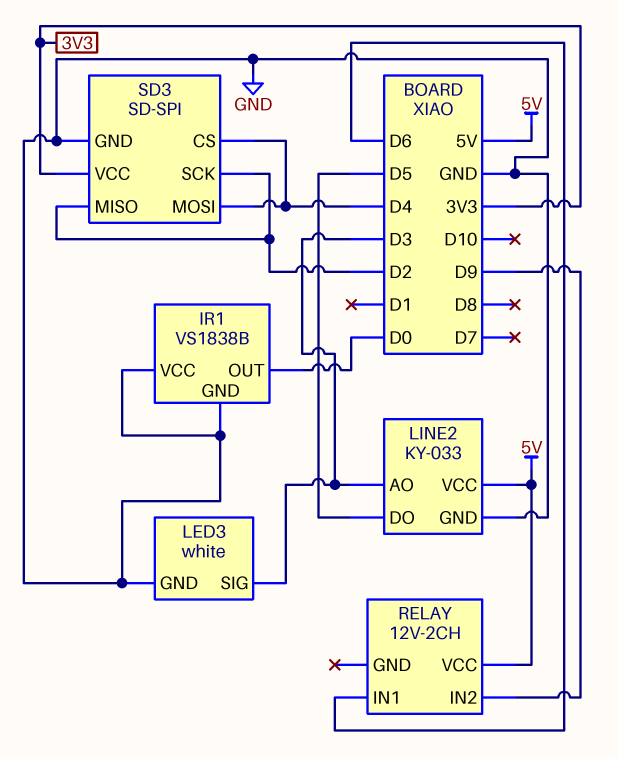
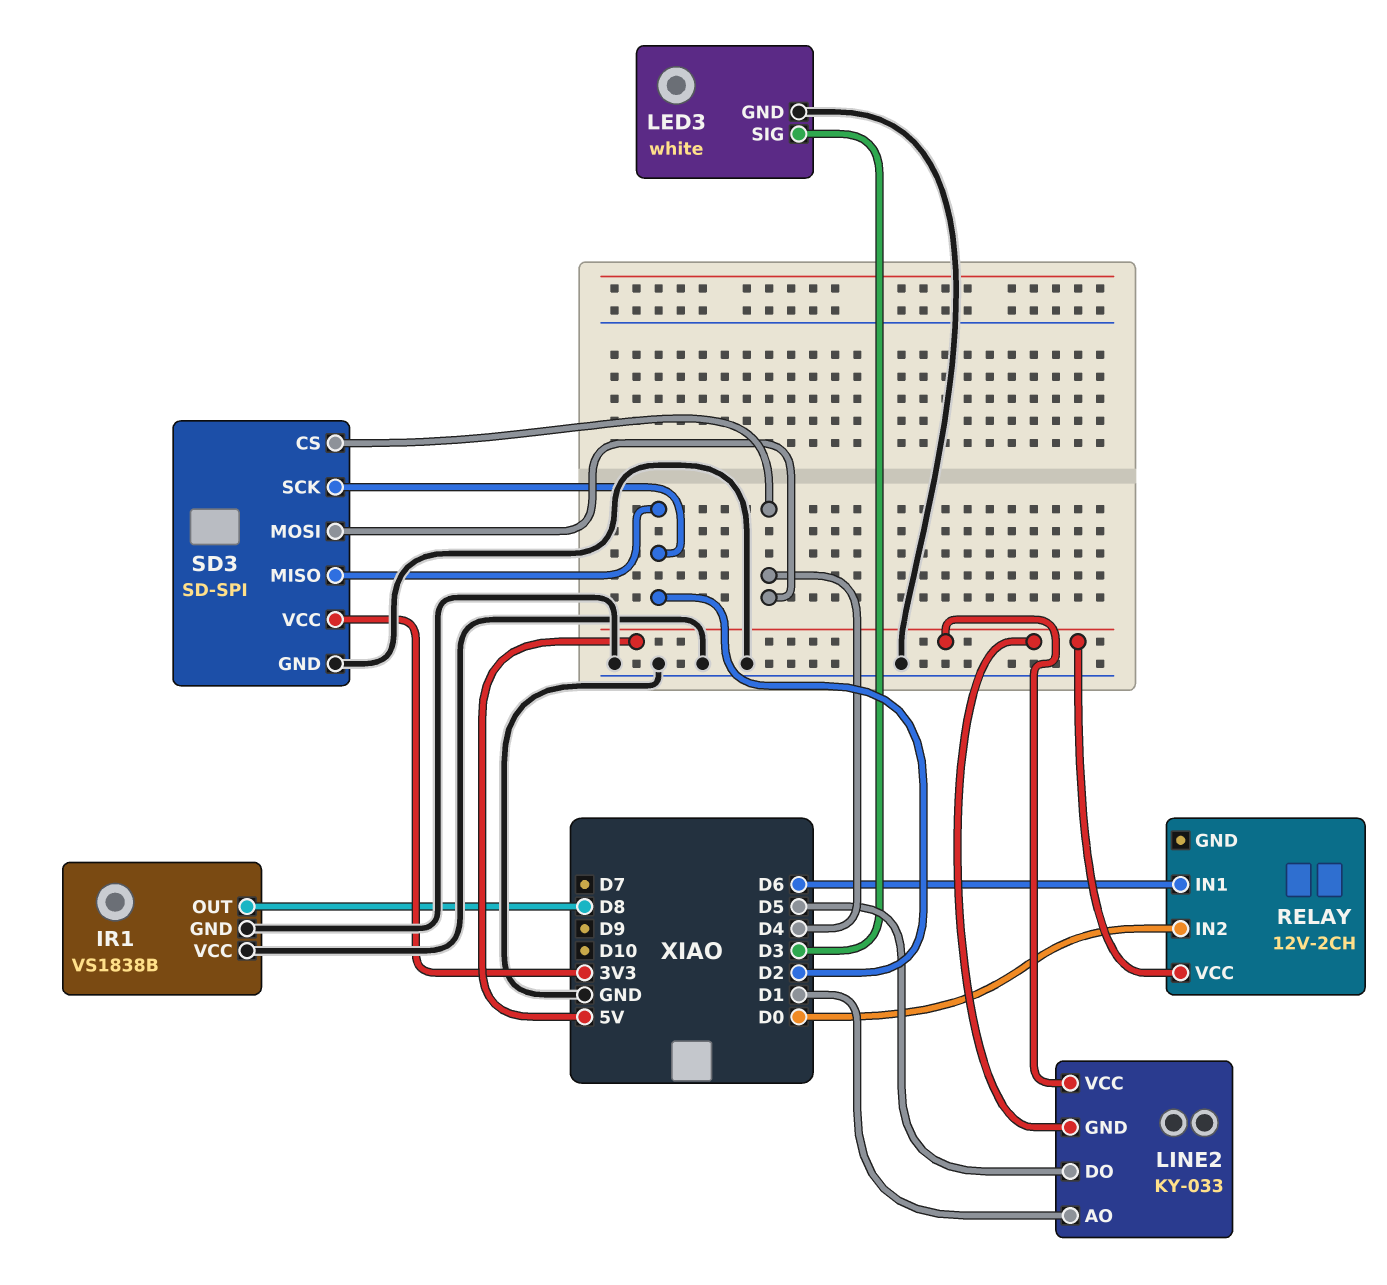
IR1 pin OUT: D0 -> D8
LINE2 pin AO: D3 -> D1
LINE2 pin GND: GND -> 5V
RELAY pin IN2: D9 -> D0

